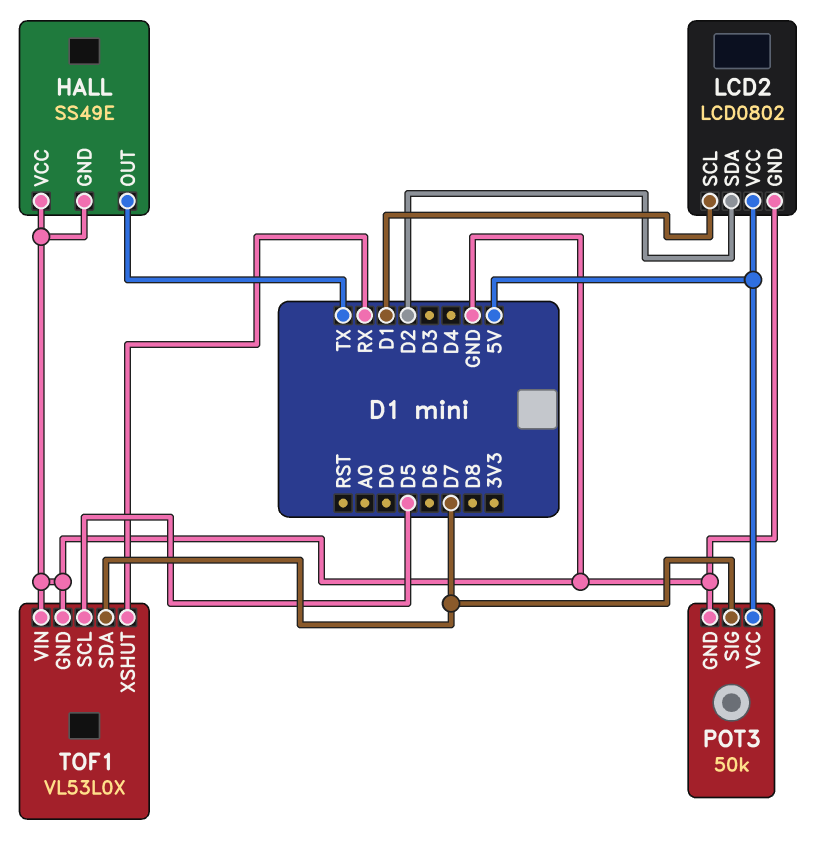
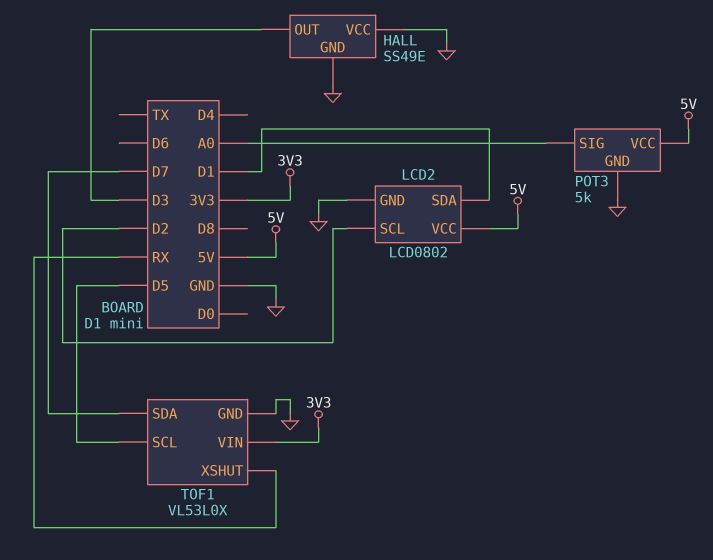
HALL pin OUT: TX -> D3
LCD2 pin SCL: D1 -> D2
LCD2 pin SDA: D2 -> D1
POT3: 50k -> 5k
POT3 pin SIG: D7 -> A0
TOF1 pin VIN: GND -> 3V3

